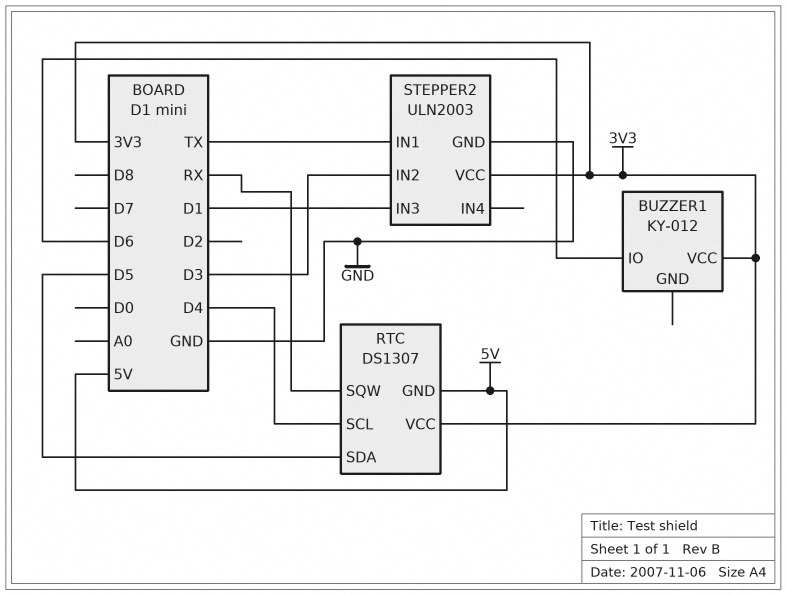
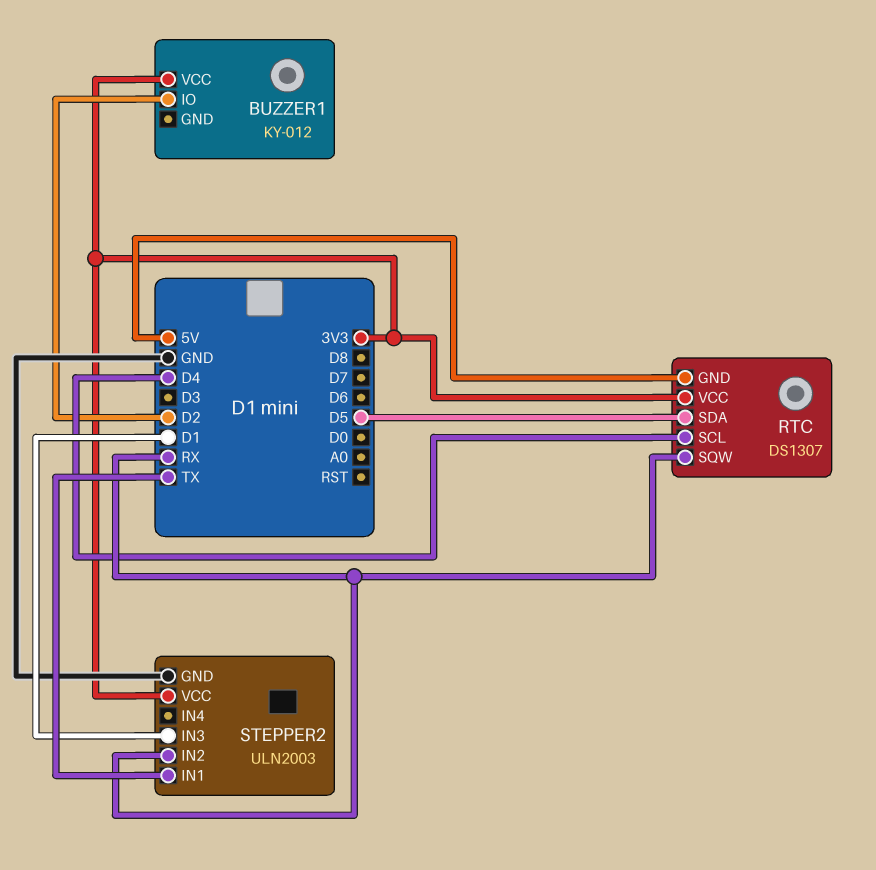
BUZZER1 pin IO: D6 -> D2
STEPPER2 pin IN2: D3 -> RX

